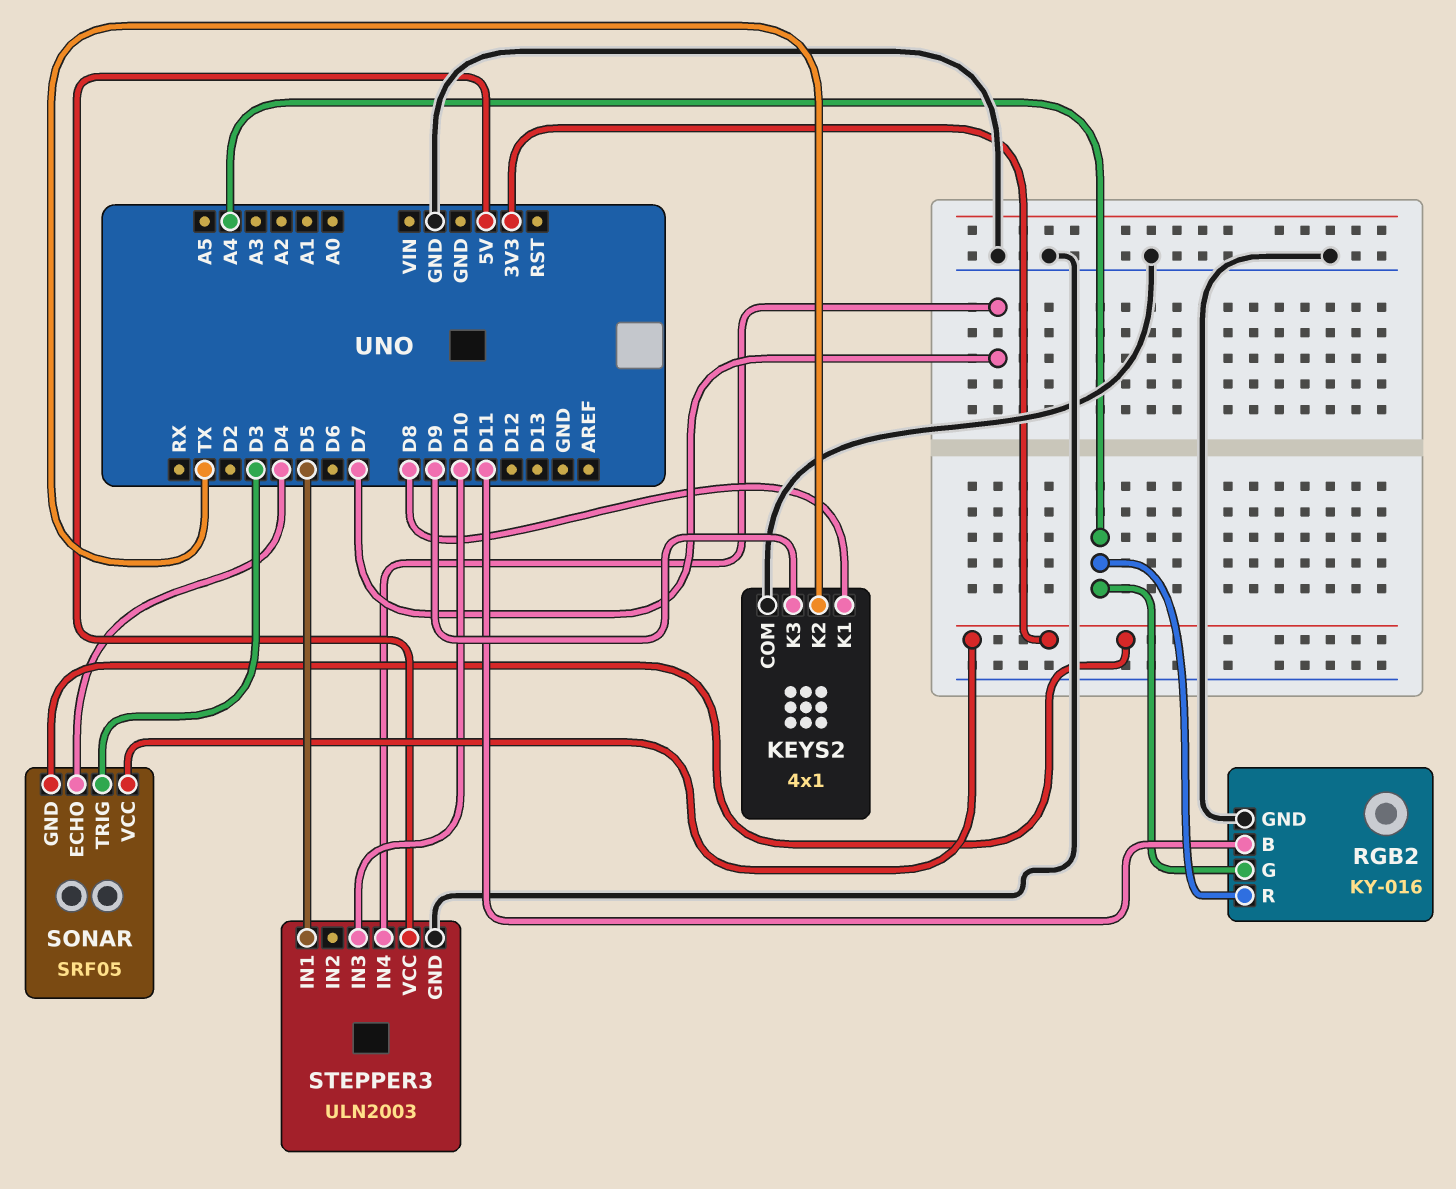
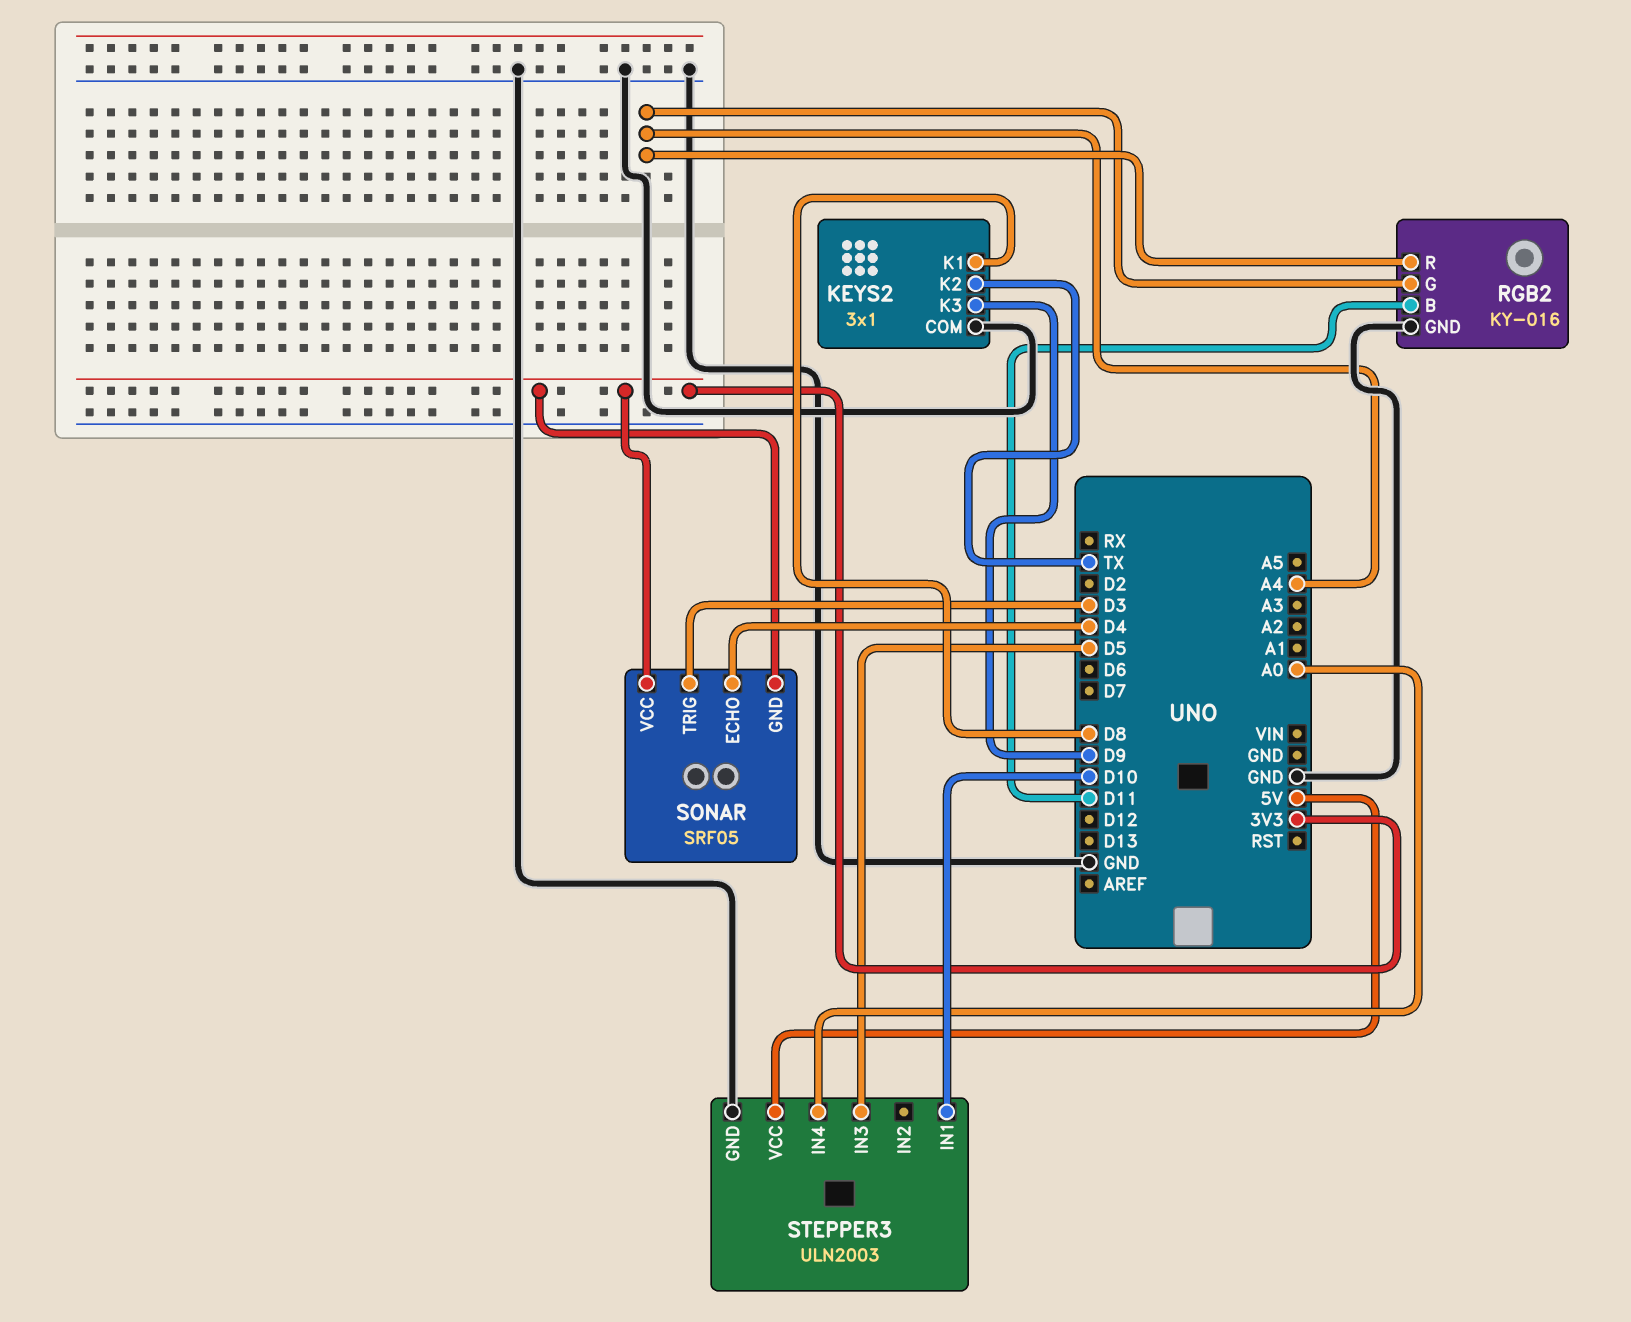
KEYS2: 4x1 -> 3x1
STEPPER3 pin IN1: D5 -> D10
STEPPER3 pin IN3: D10 -> D5
STEPPER3 pin IN4: D7 -> A0

